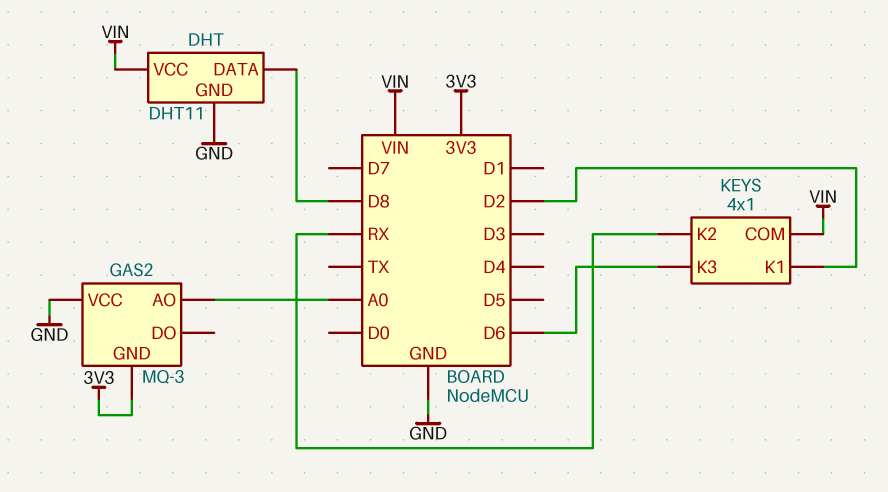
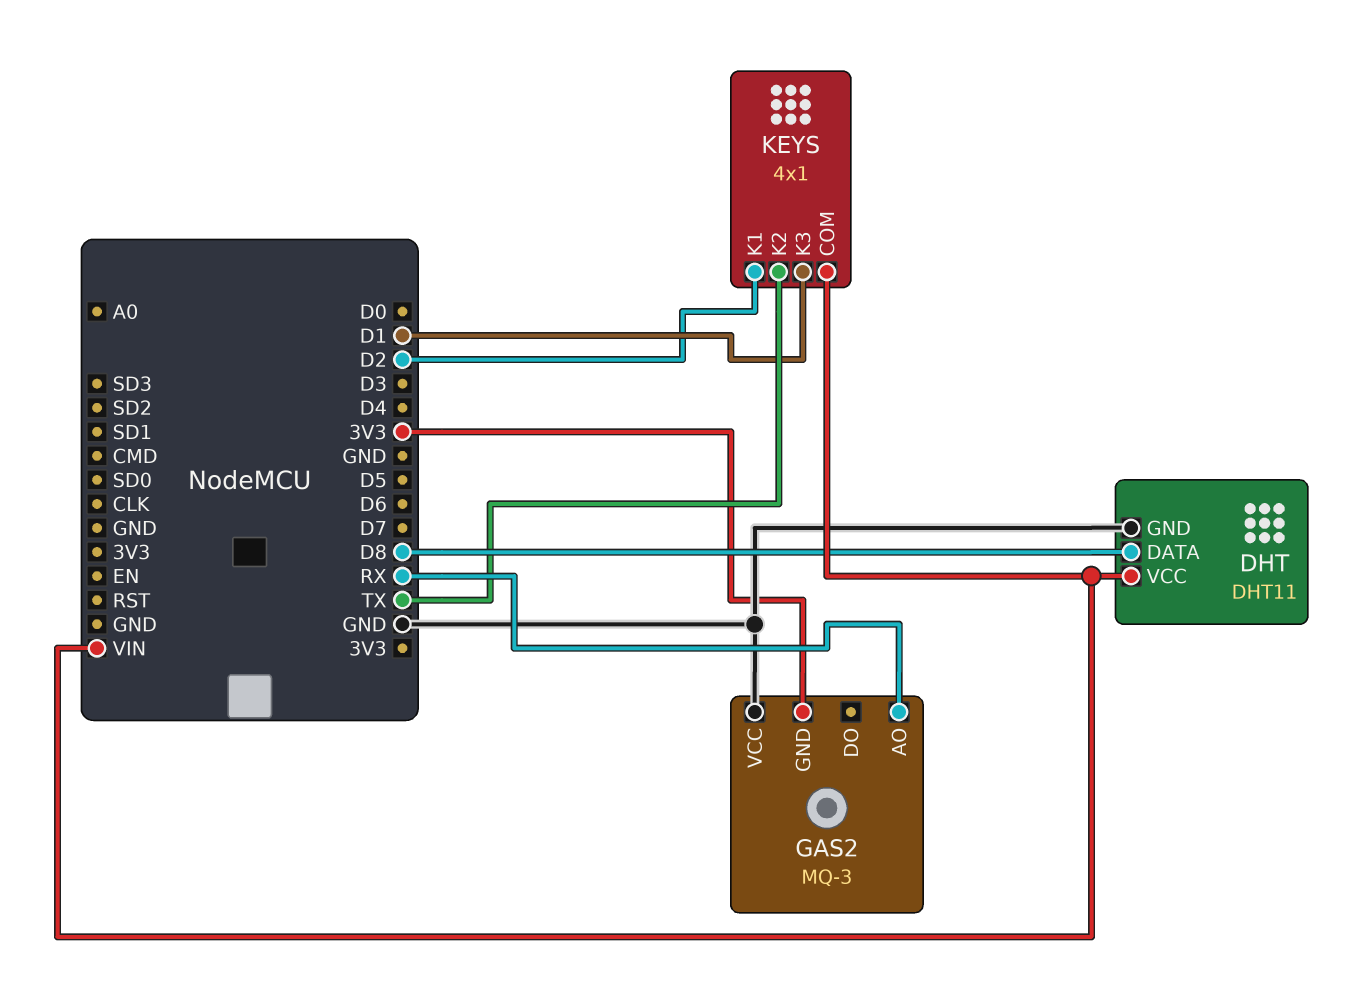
GAS2 pin AO: A0 -> RX
KEYS pin K2: RX -> TX
KEYS pin K3: D6 -> D1

